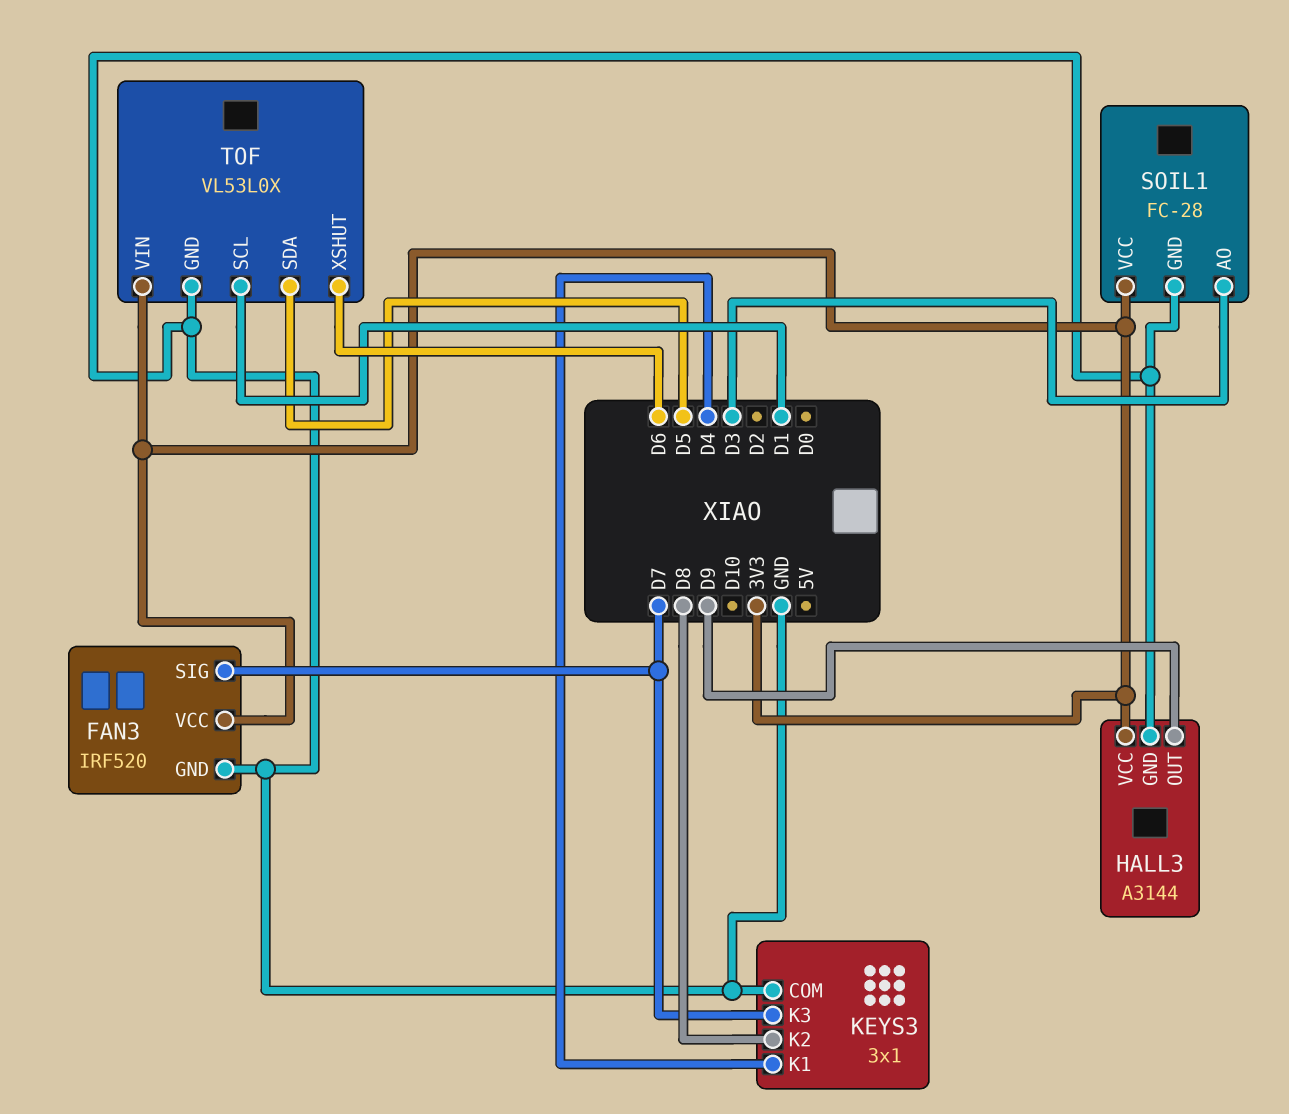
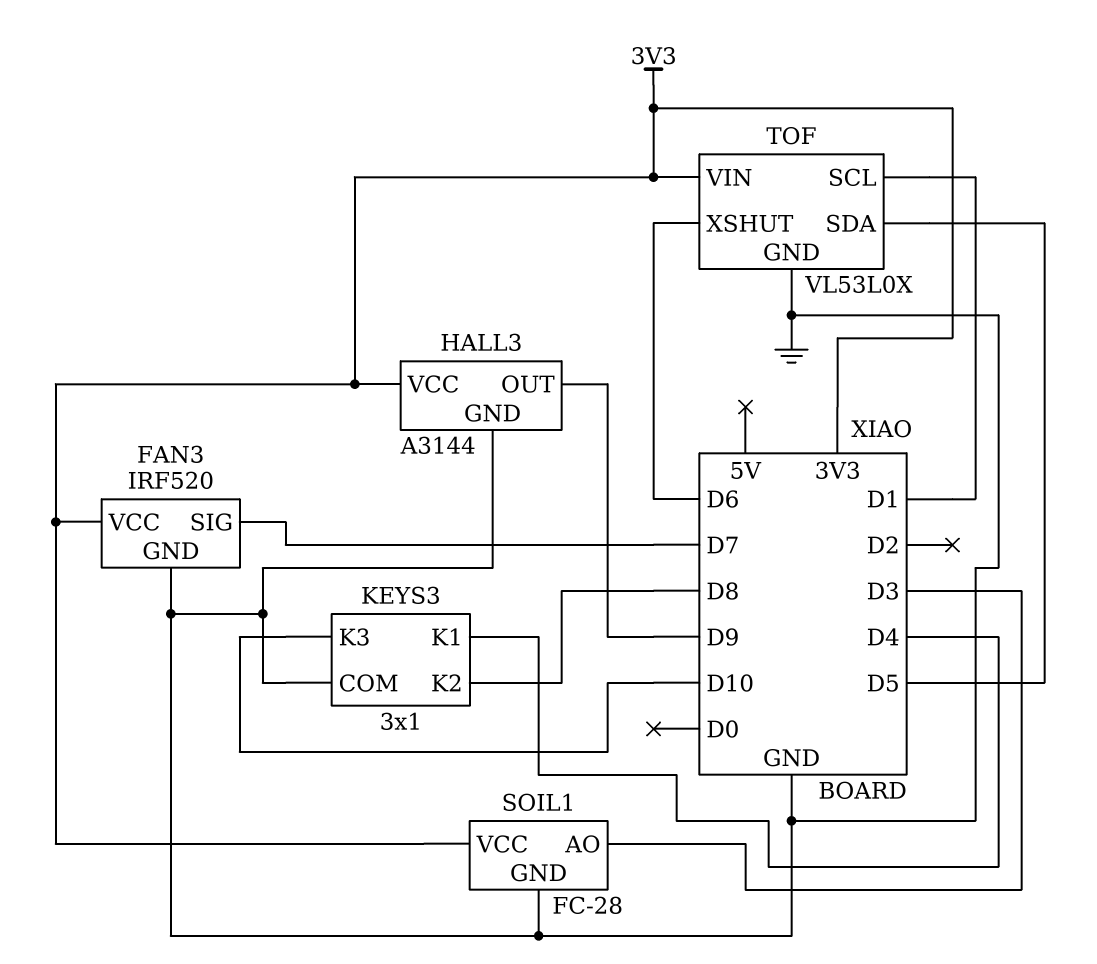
KEYS3 pin K3: D7 -> D10

